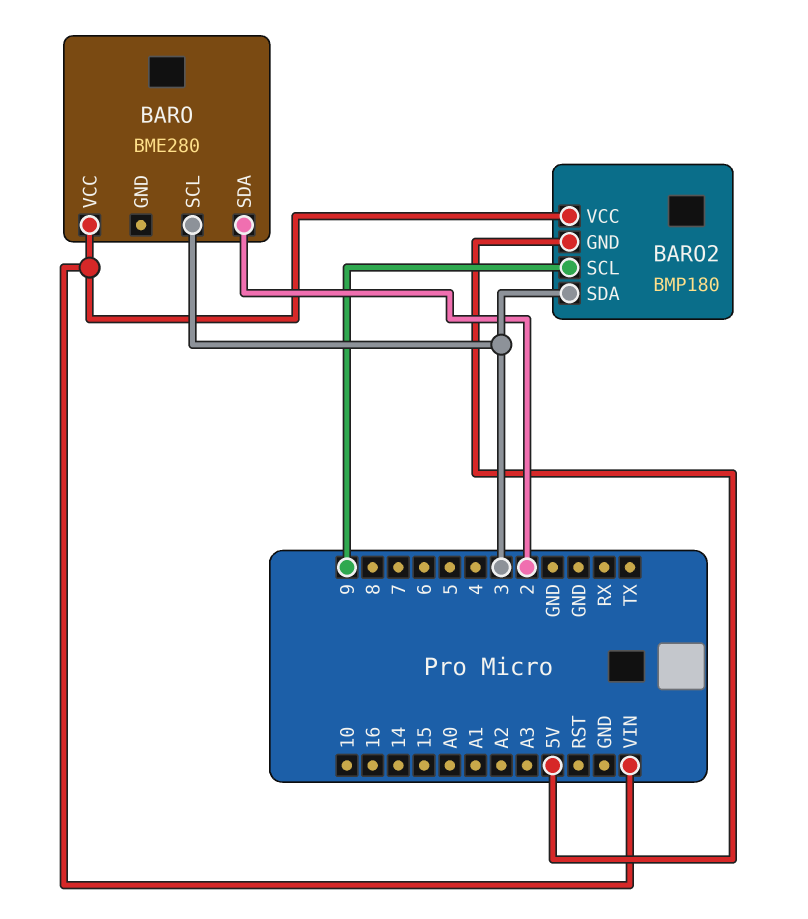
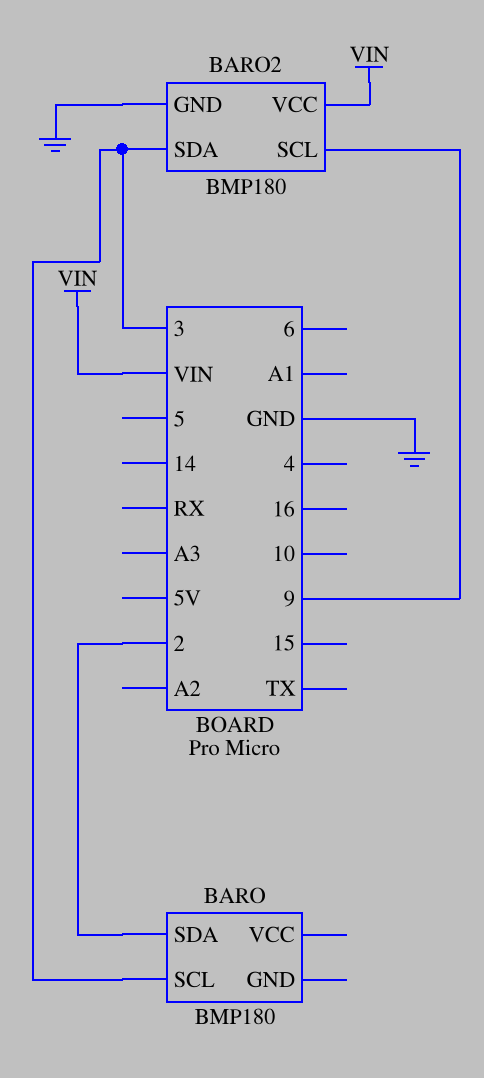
BARO: BME280 -> BMP180
BARO pin VCC: VIN -> none
BARO2 pin GND: 5V -> GND

